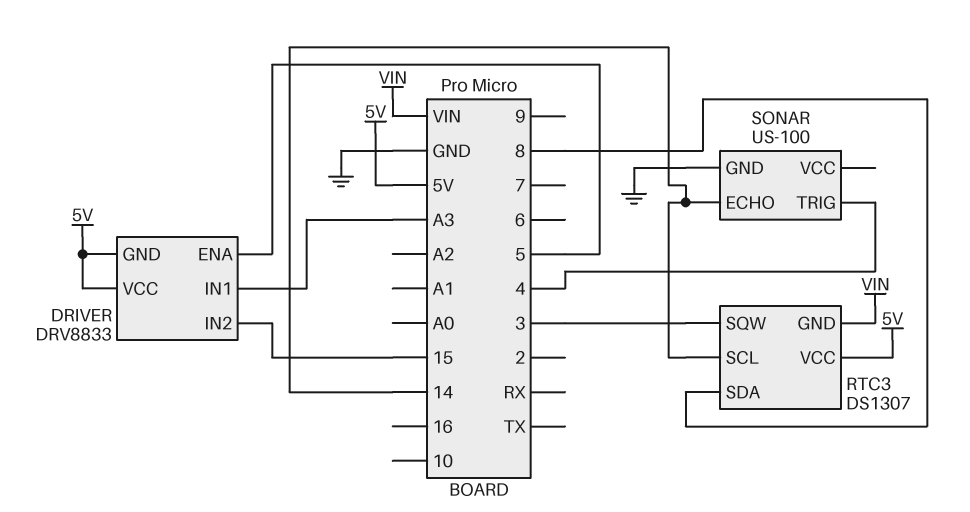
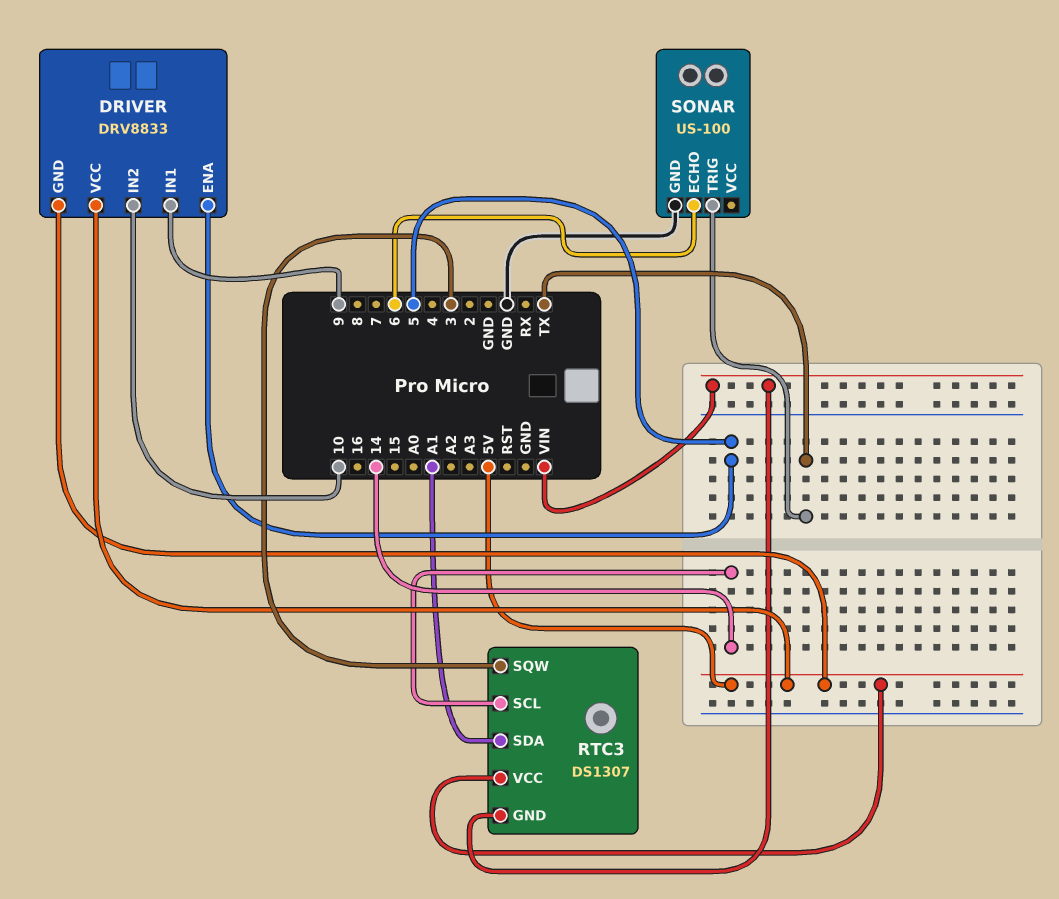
DRIVER pin IN1: A3 -> 9
DRIVER pin IN2: 15 -> 10
RTC3 pin SDA: 8 -> A1
SONAR pin ECHO: 14 -> 6
SONAR pin TRIG: 4 -> TX

